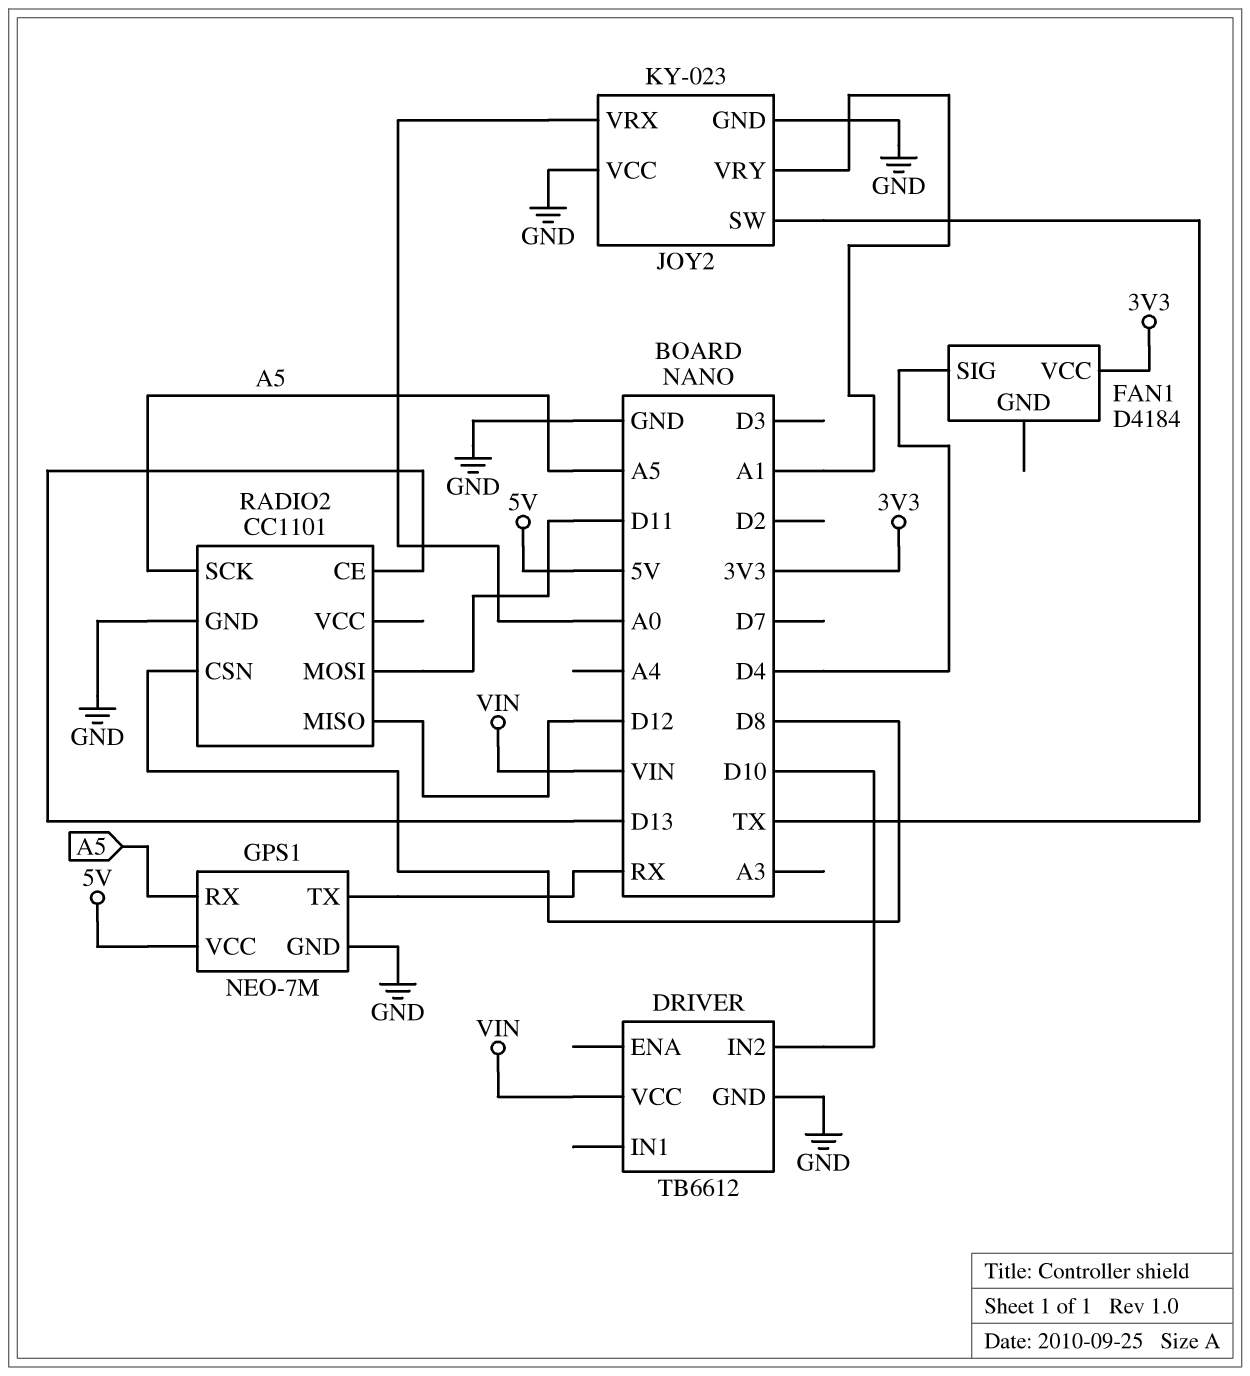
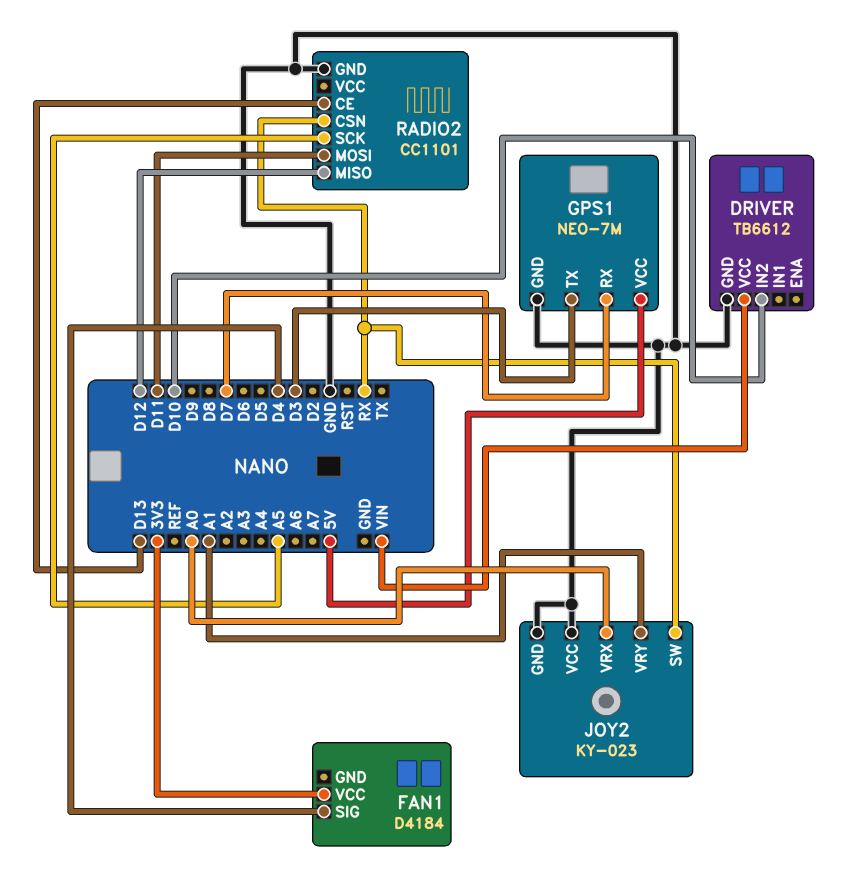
GPS1 pin RX: A5 -> D7
GPS1 pin TX: RX -> D3
JOY2 pin SW: TX -> RX
RADIO2 pin CSN: D8 -> RX

